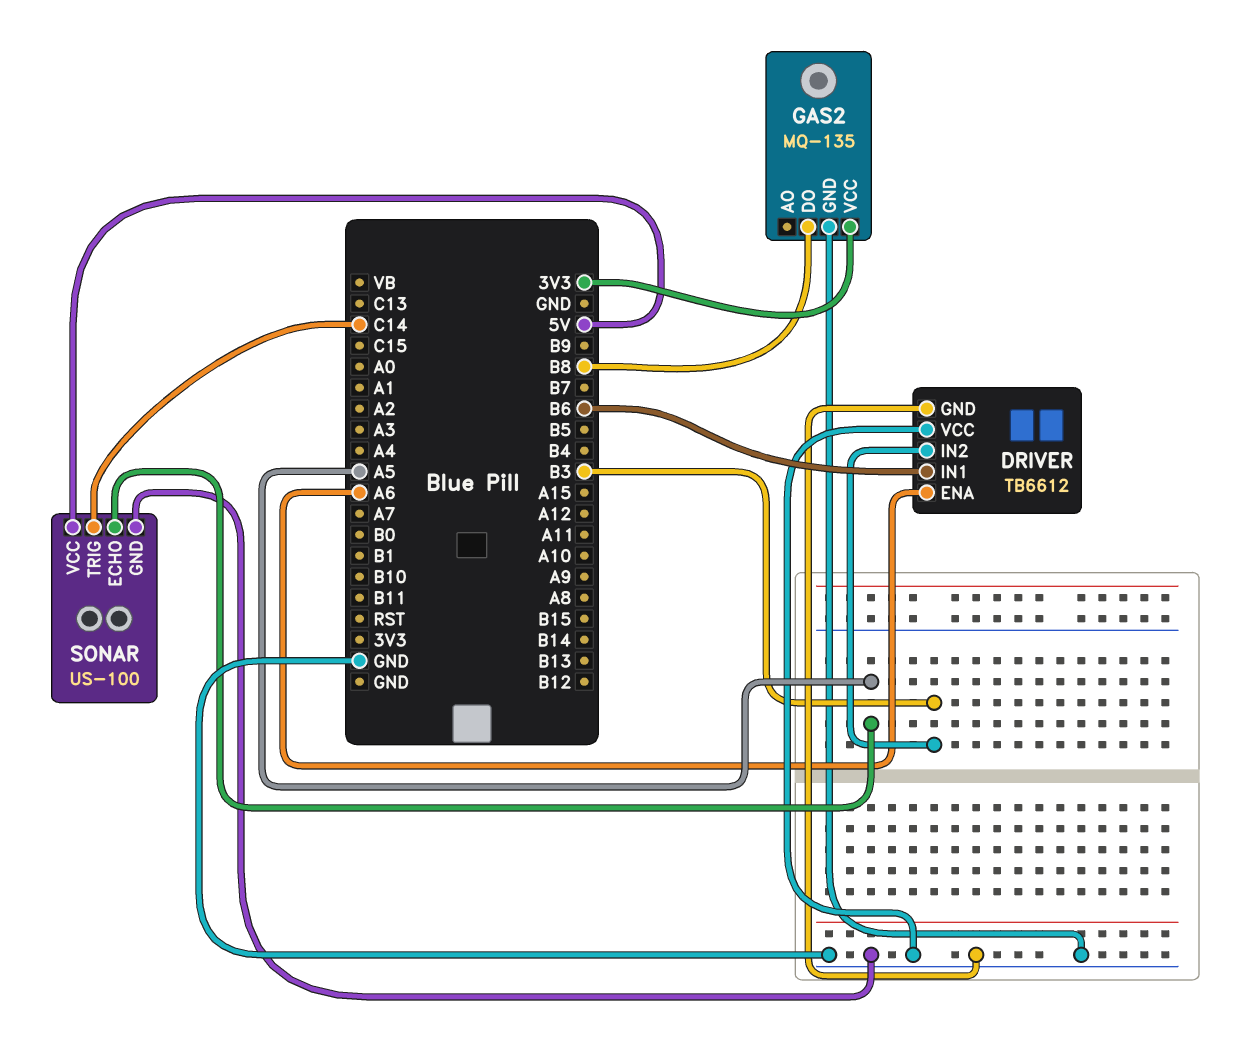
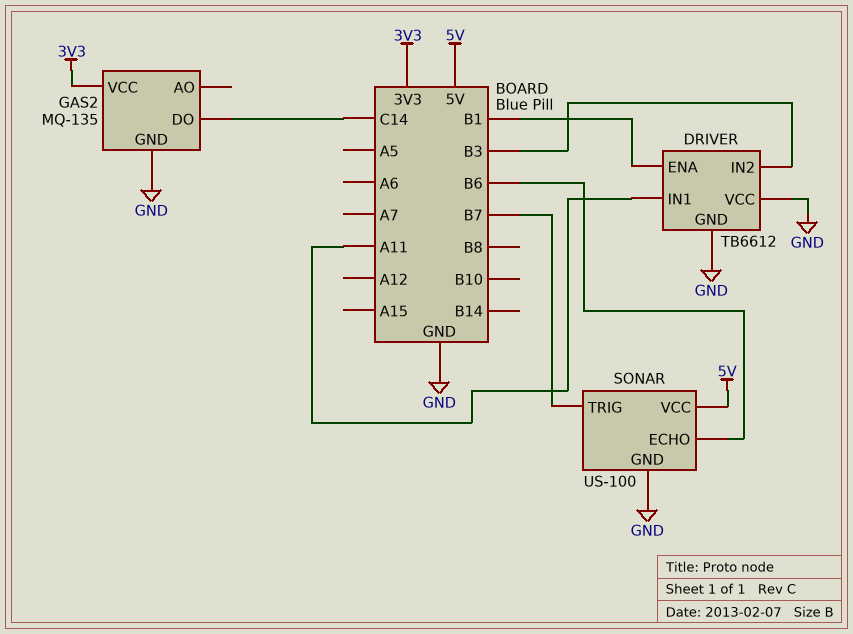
DRIVER pin ENA: A6 -> B1
DRIVER pin IN1: B6 -> A11
GAS2 pin DO: B8 -> C14
SONAR pin ECHO: A5 -> B6
SONAR pin TRIG: C14 -> B7

